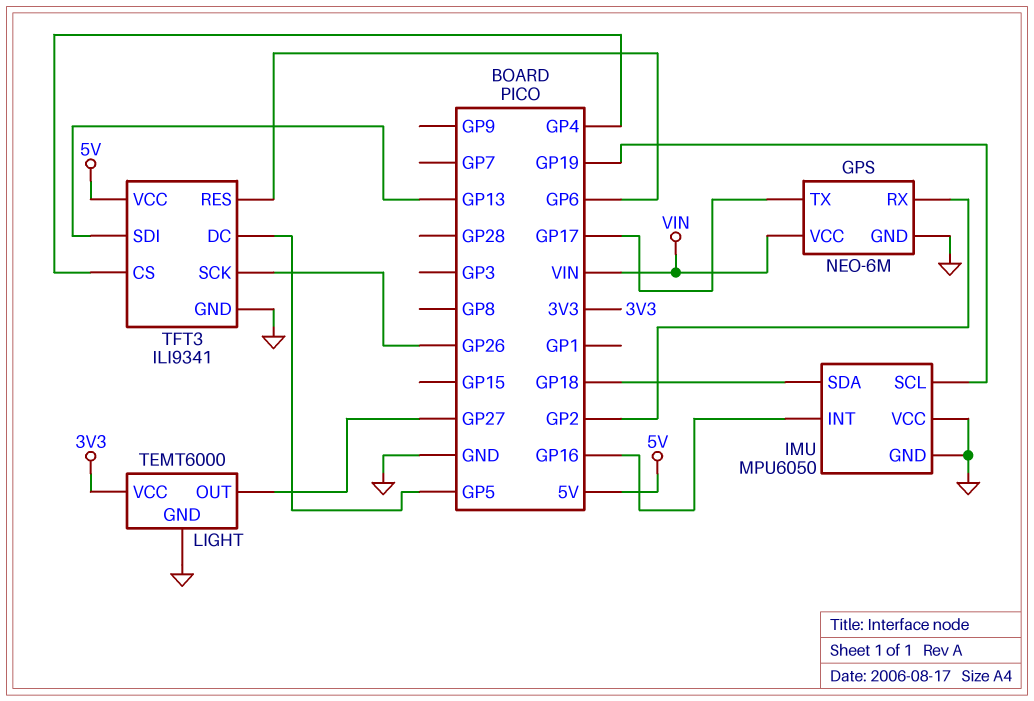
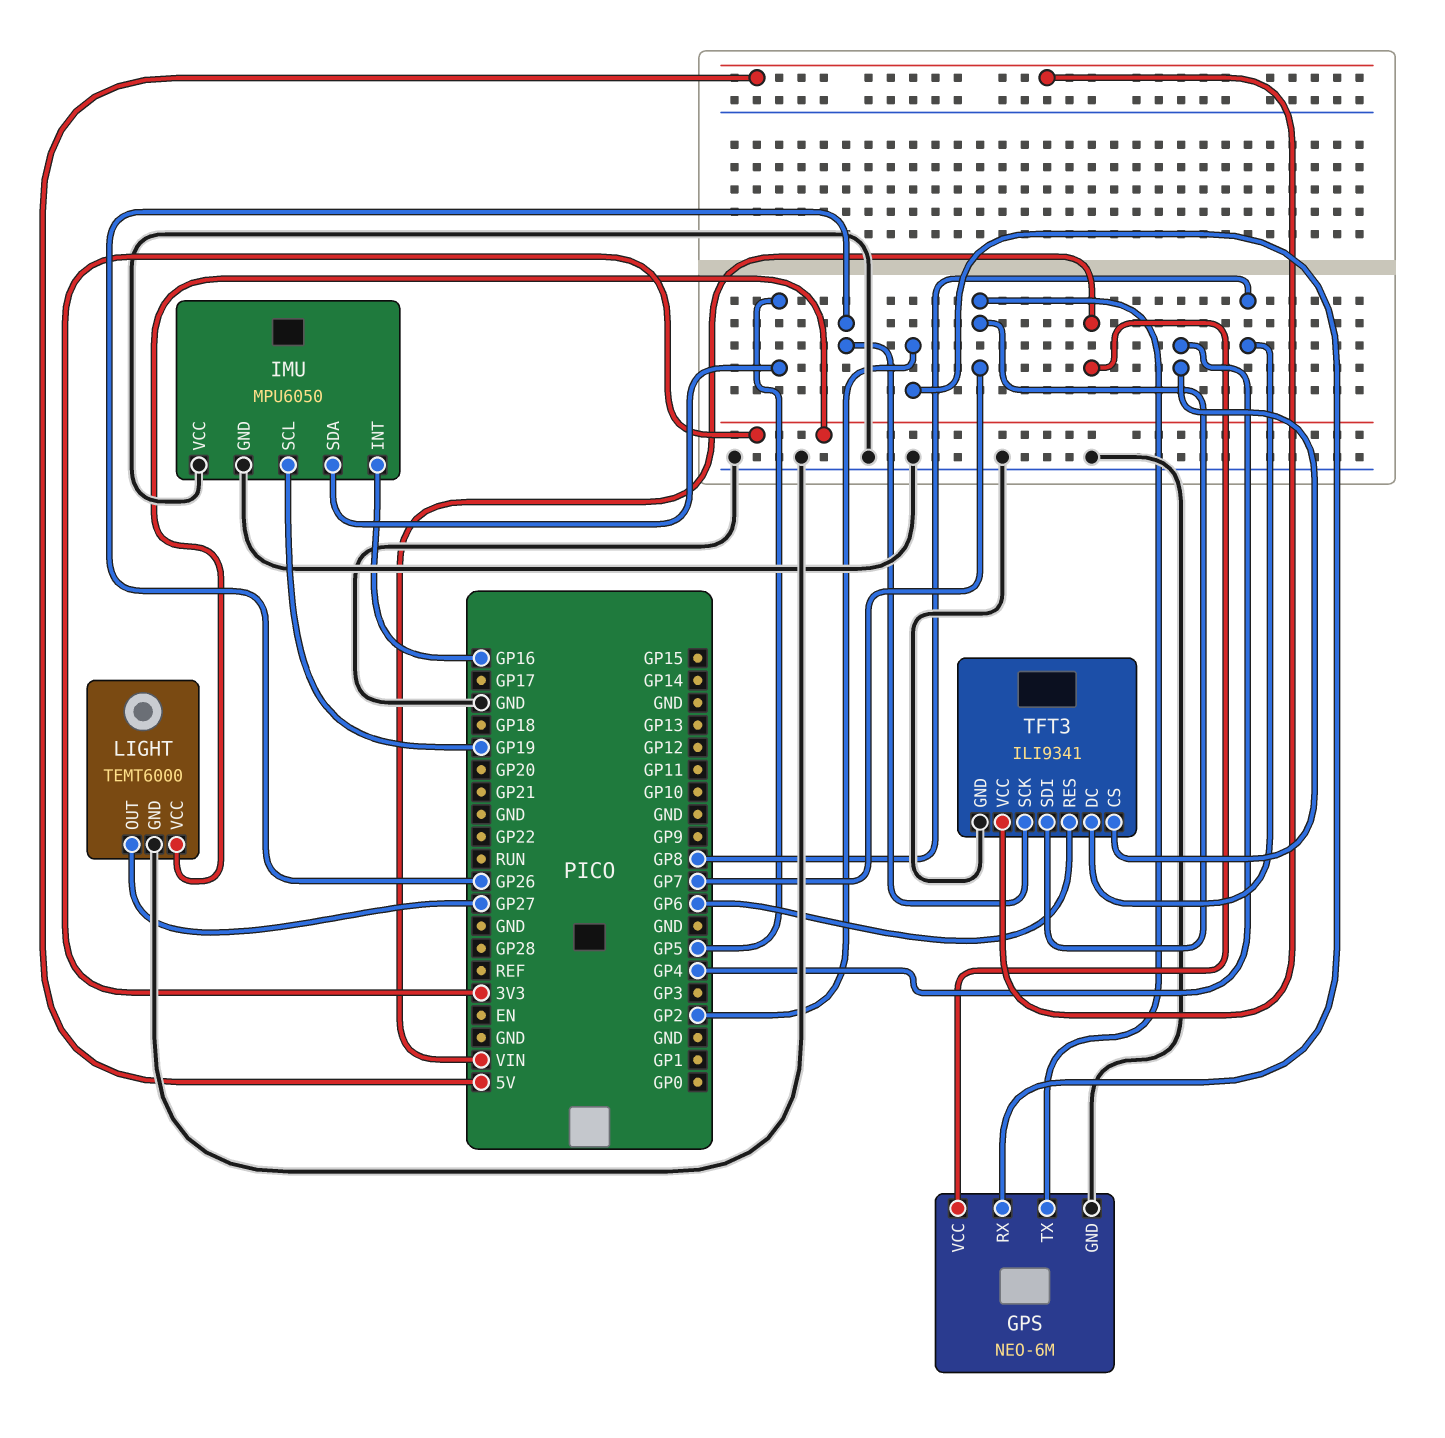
GPS pin TX: GP17 -> GP7
IMU pin SDA: GP18 -> GP5
TFT3 pin DC: GP5 -> GP8
TFT3 pin SDI: GP13 -> GP7

